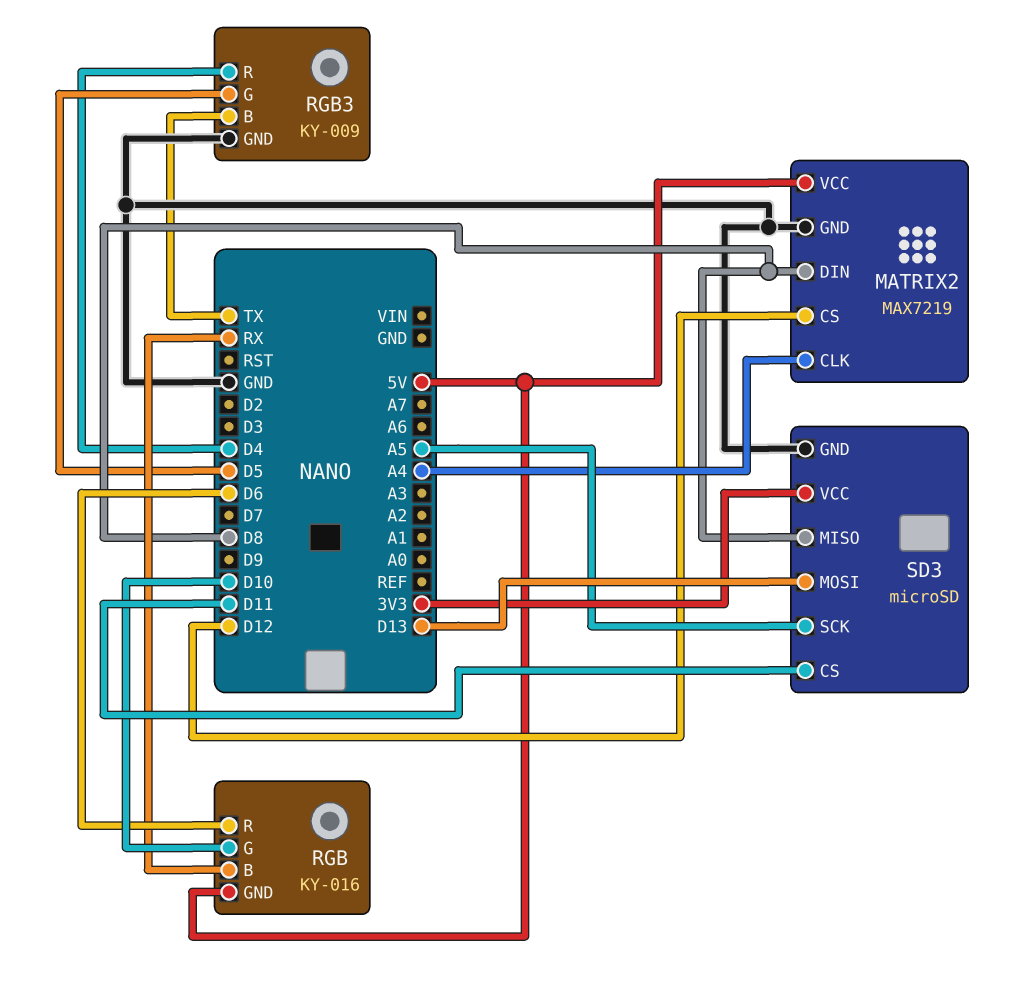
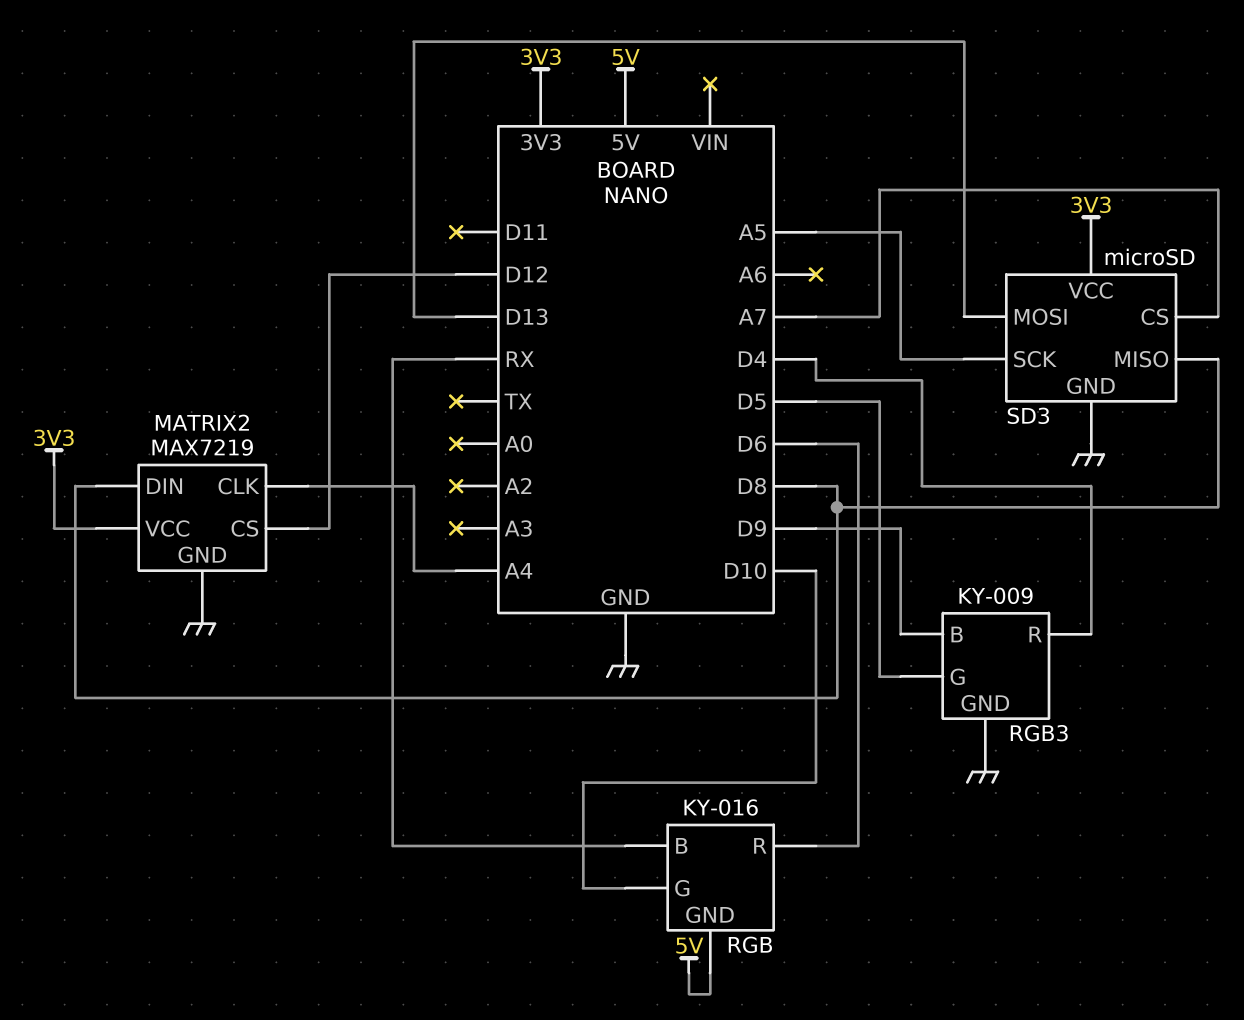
MATRIX2 pin VCC: 5V -> 3V3
RGB3 pin B: TX -> D9
SD3 pin CS: D11 -> A7

